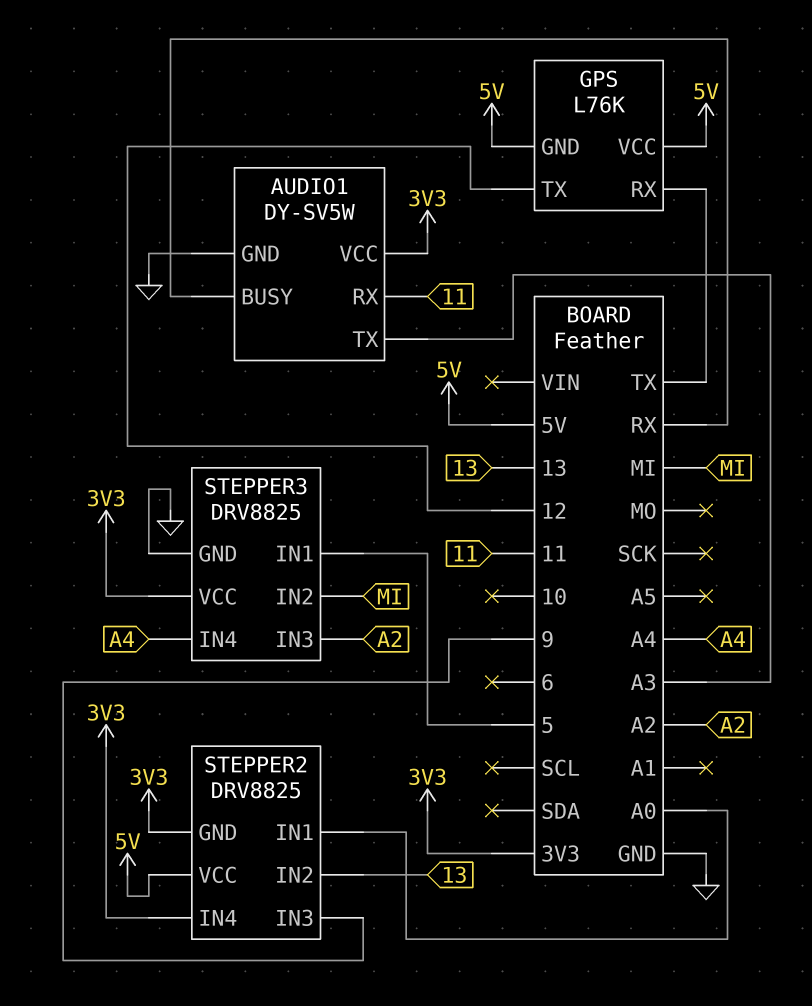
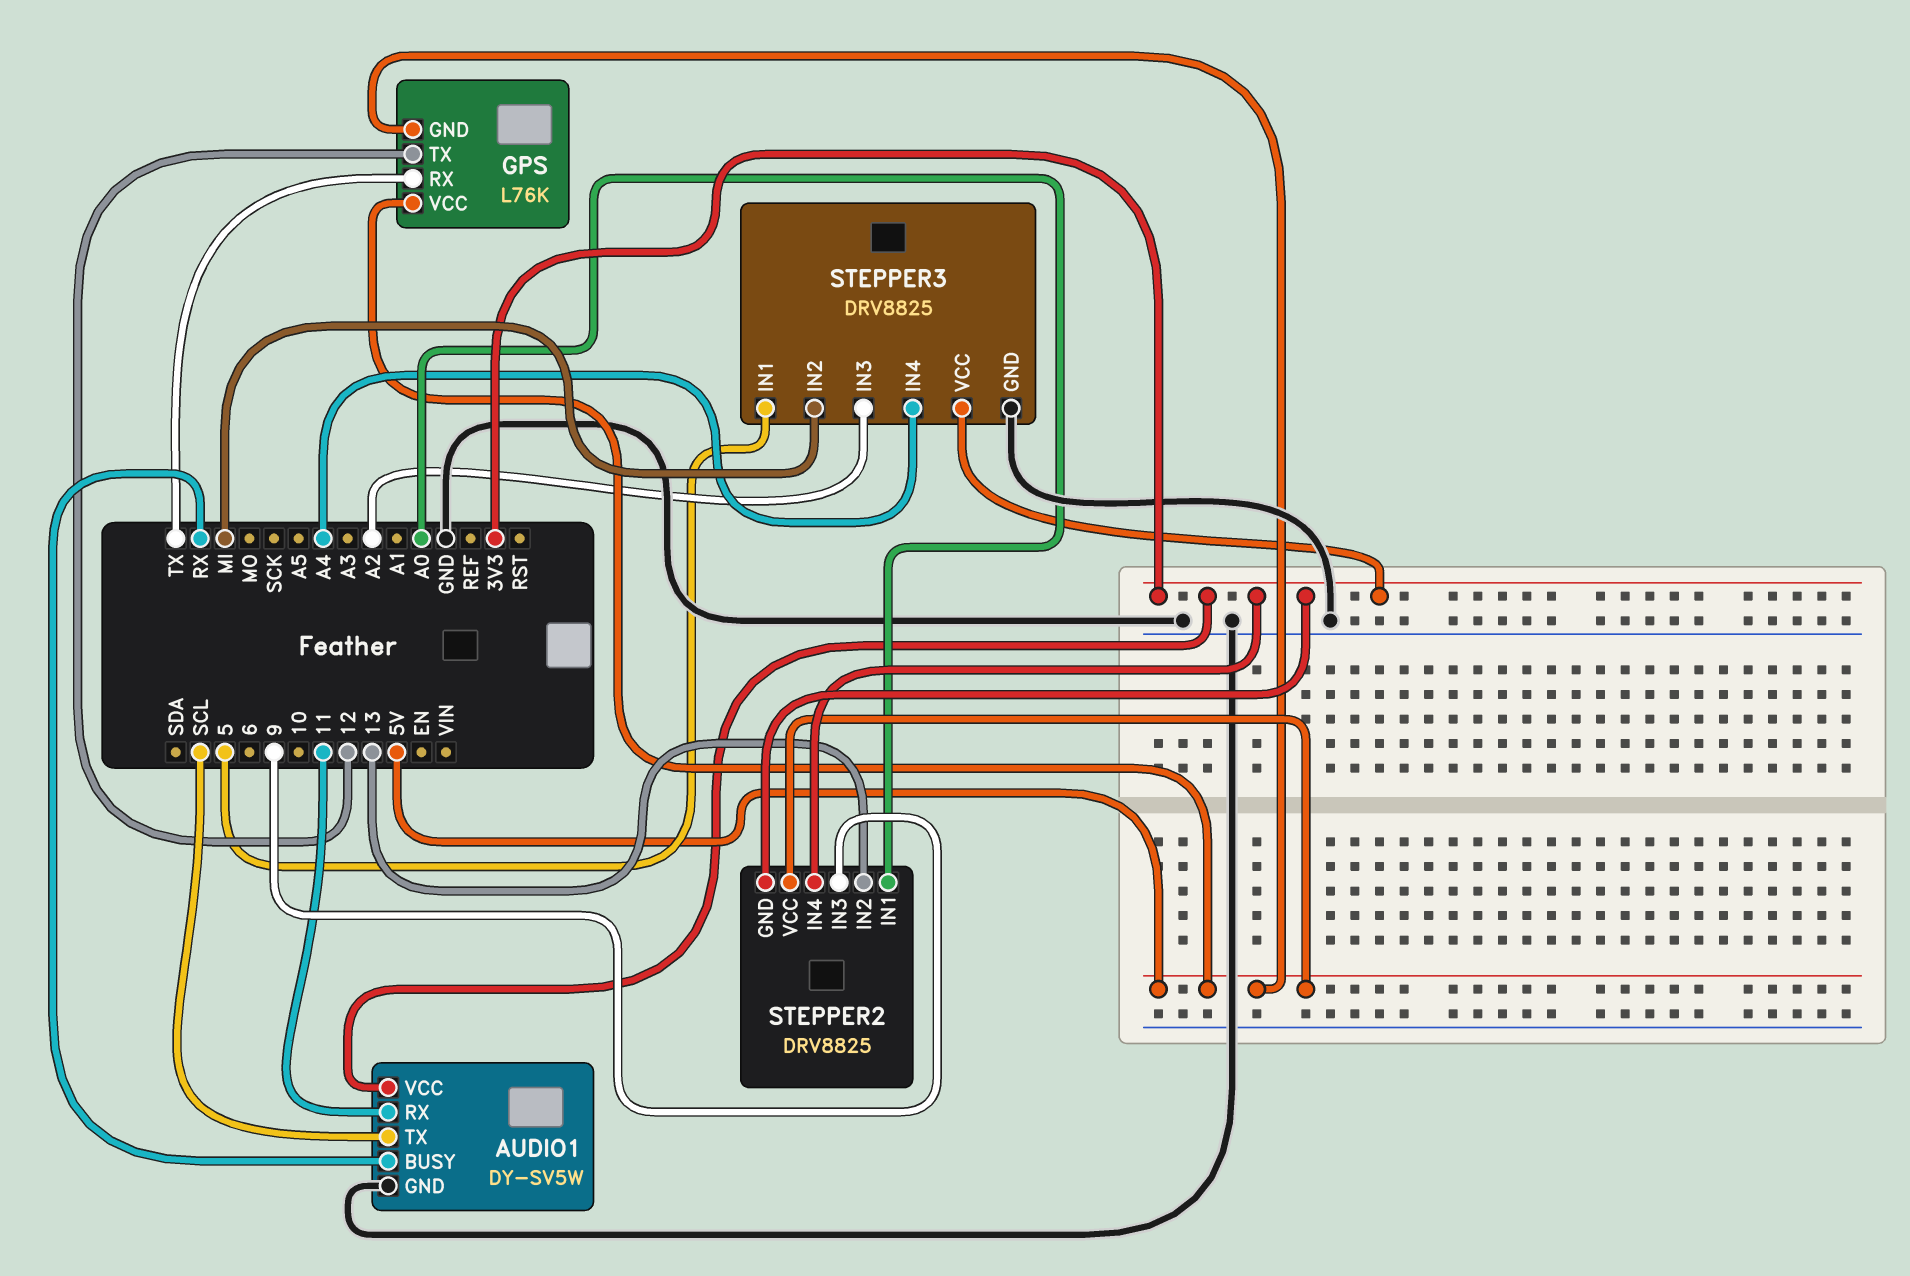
AUDIO1 pin TX: A3 -> SCL

